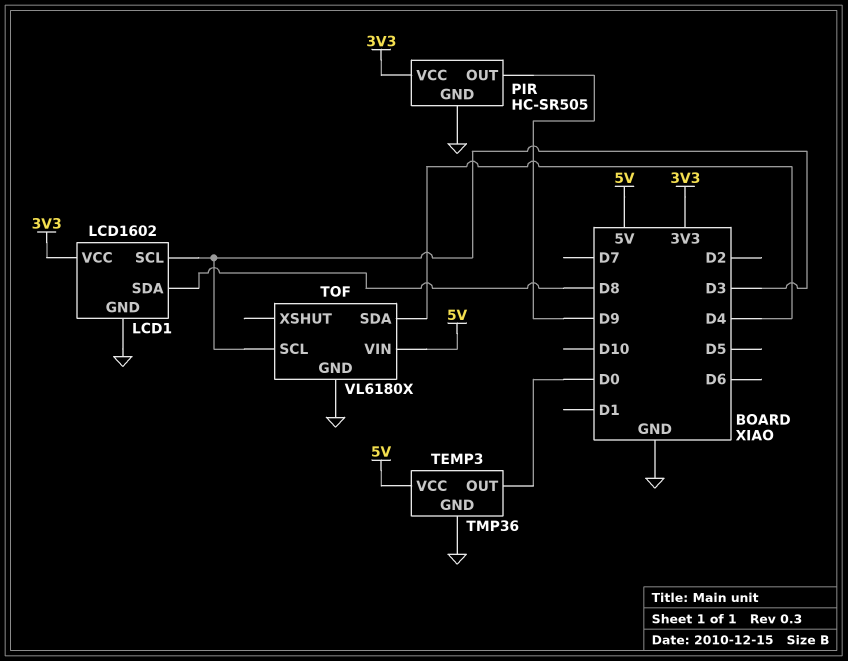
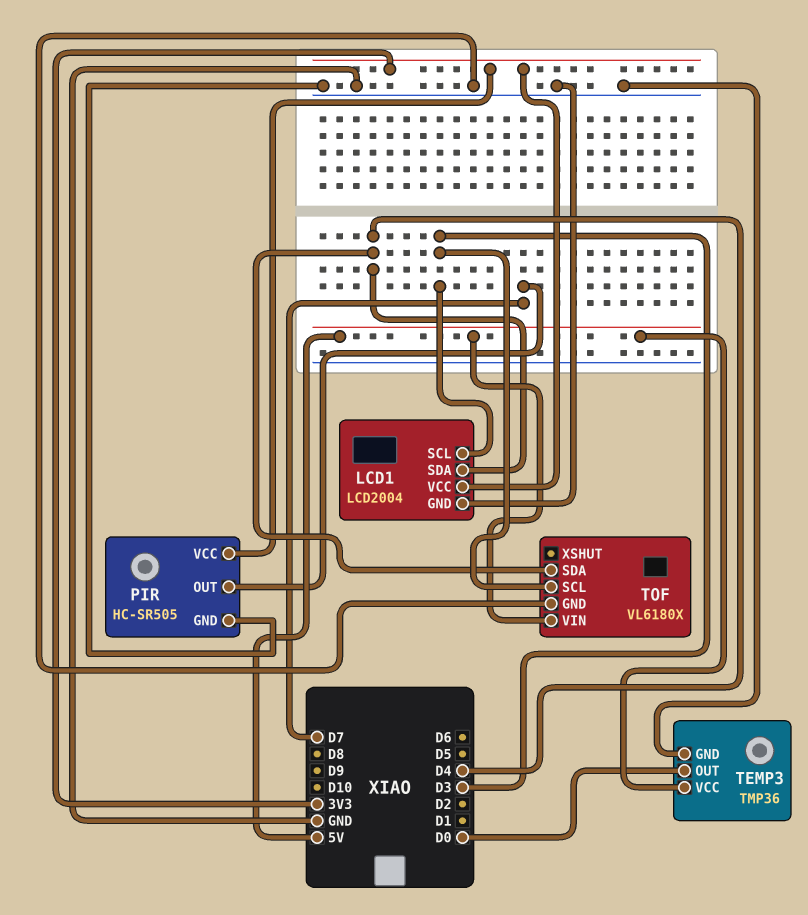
LCD1: LCD1602 -> LCD2004
LCD1 pin SDA: D8 -> D4
PIR pin OUT: D9 -> D7

